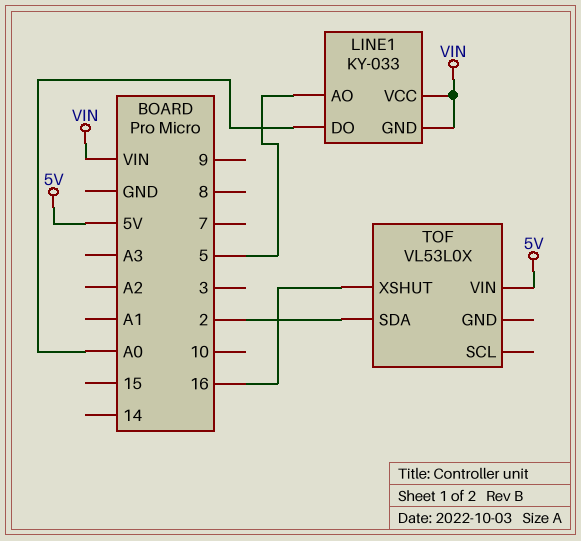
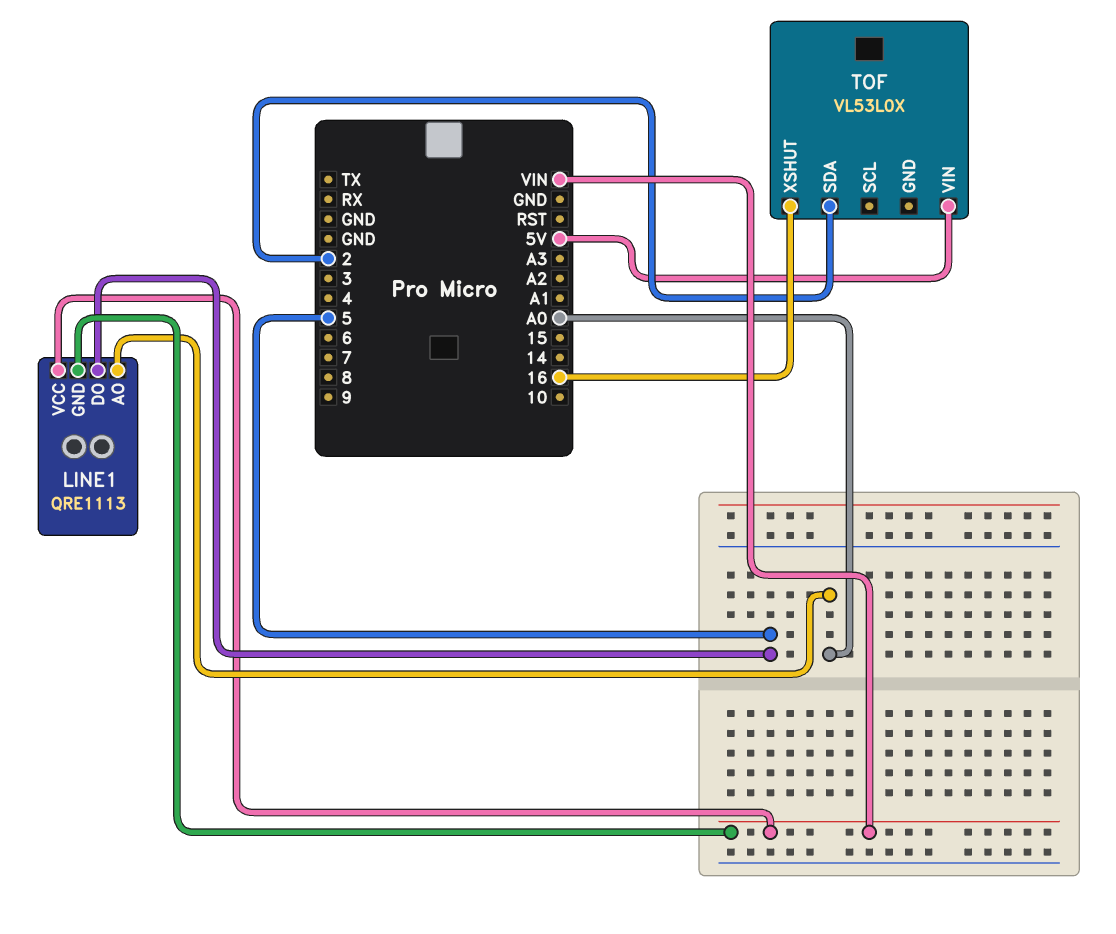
LINE1: KY-033 -> QRE1113
LINE1 pin AO: 5 -> A0
LINE1 pin DO: A0 -> 5

